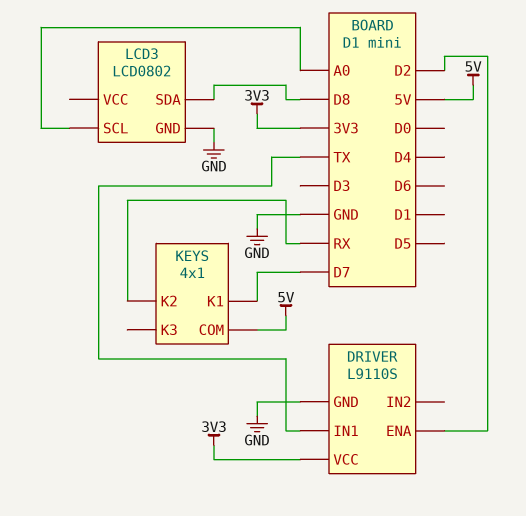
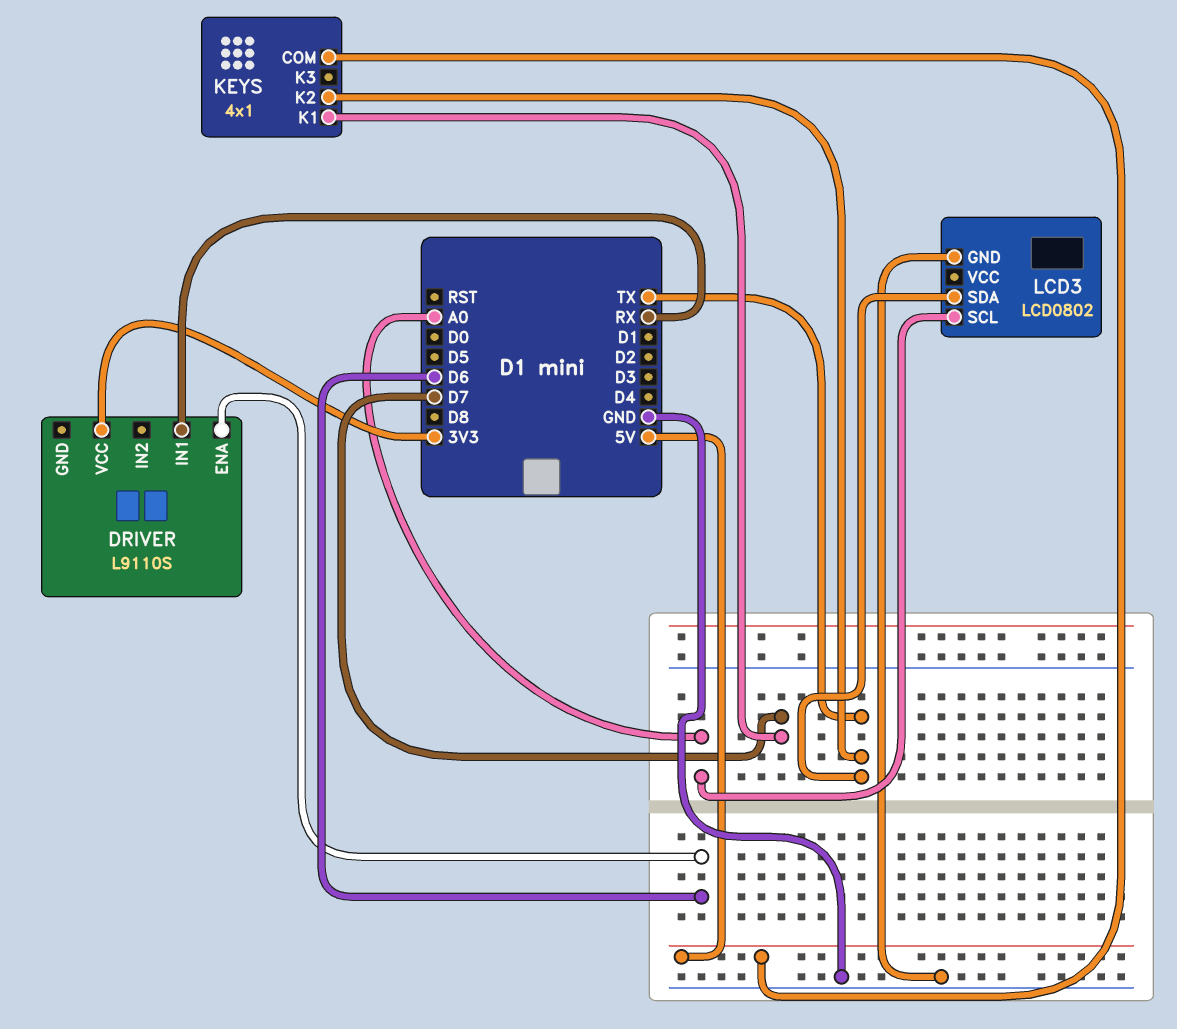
DRIVER pin ENA: D2 -> D6
DRIVER pin GND: GND -> none
DRIVER pin IN1: TX -> RX
KEYS pin K2: RX -> TX
LCD3 pin SDA: D8 -> TX

